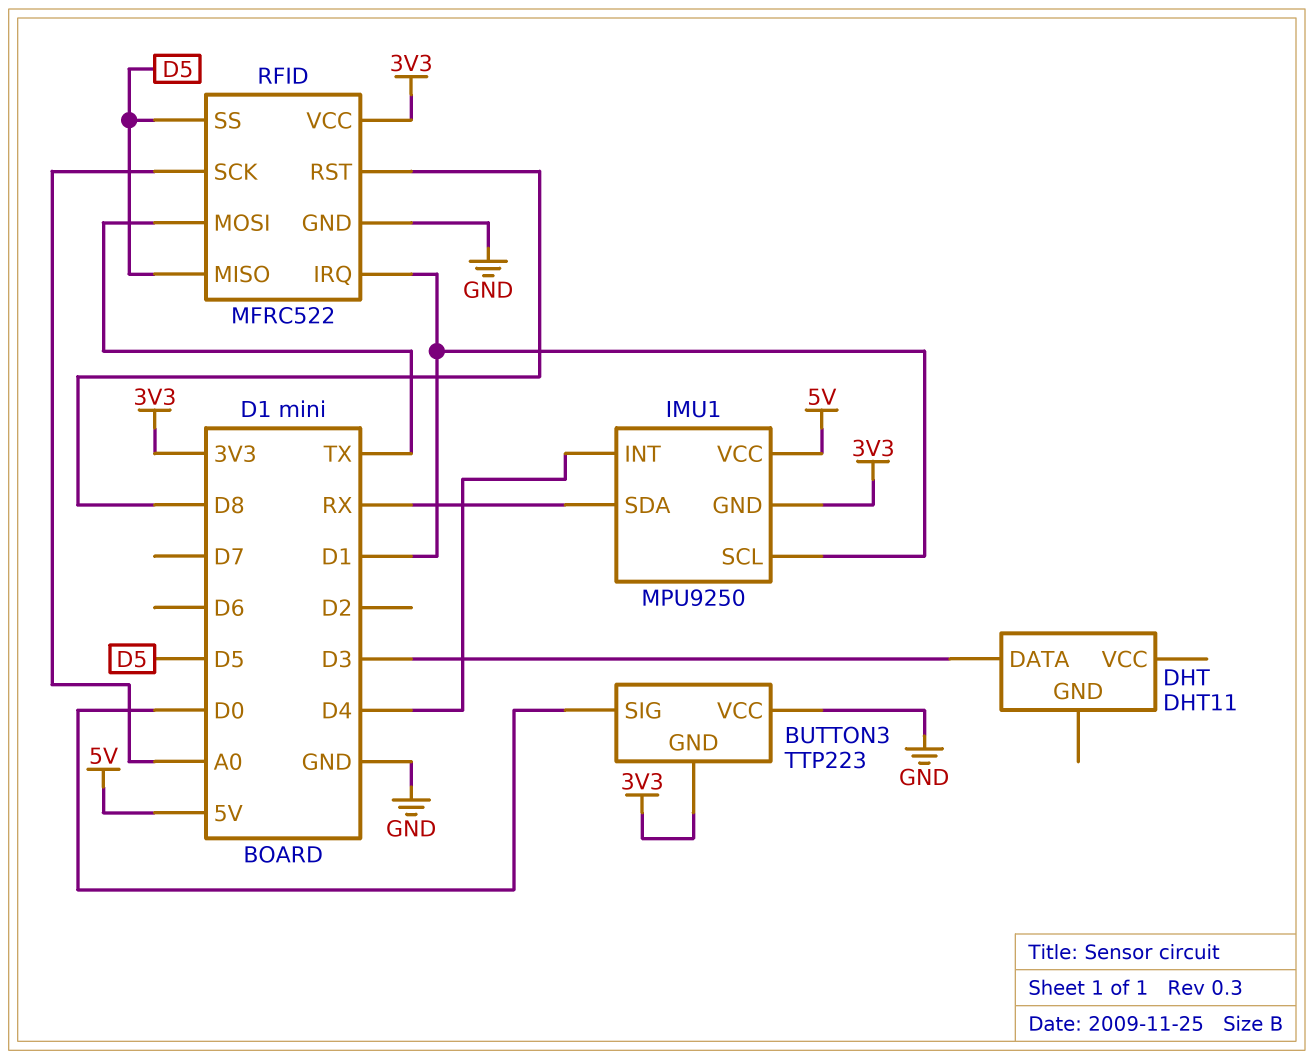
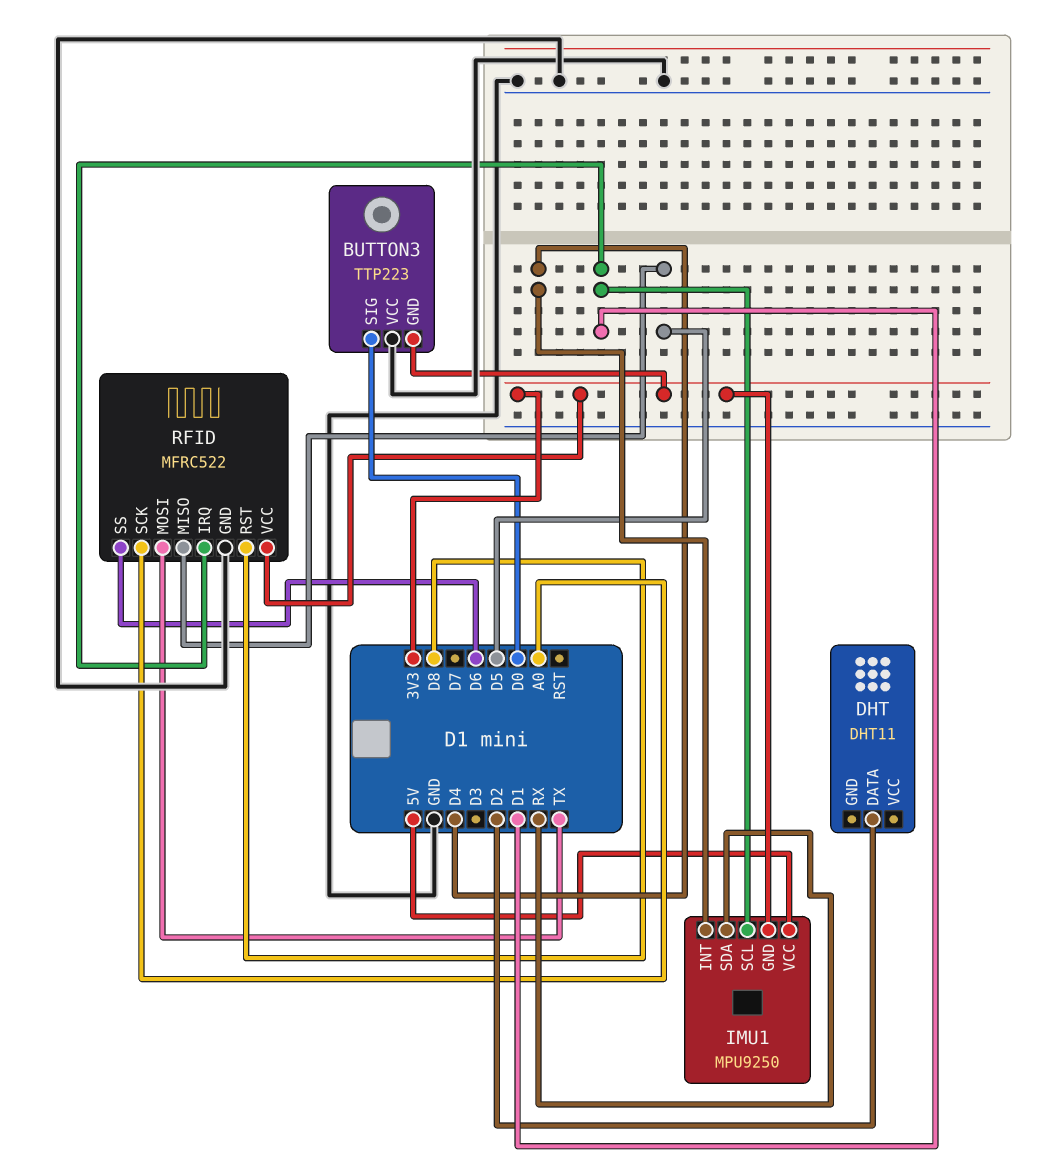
DHT pin DATA: D3 -> D2
RFID pin SS: D5 -> D6

